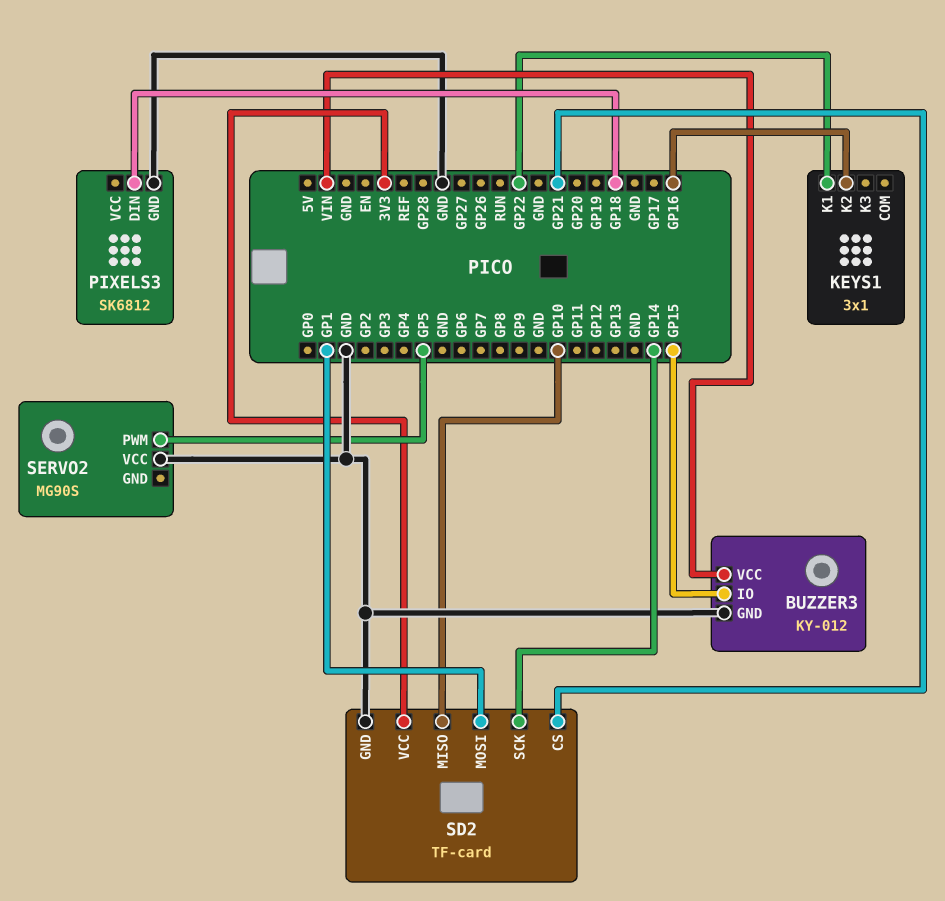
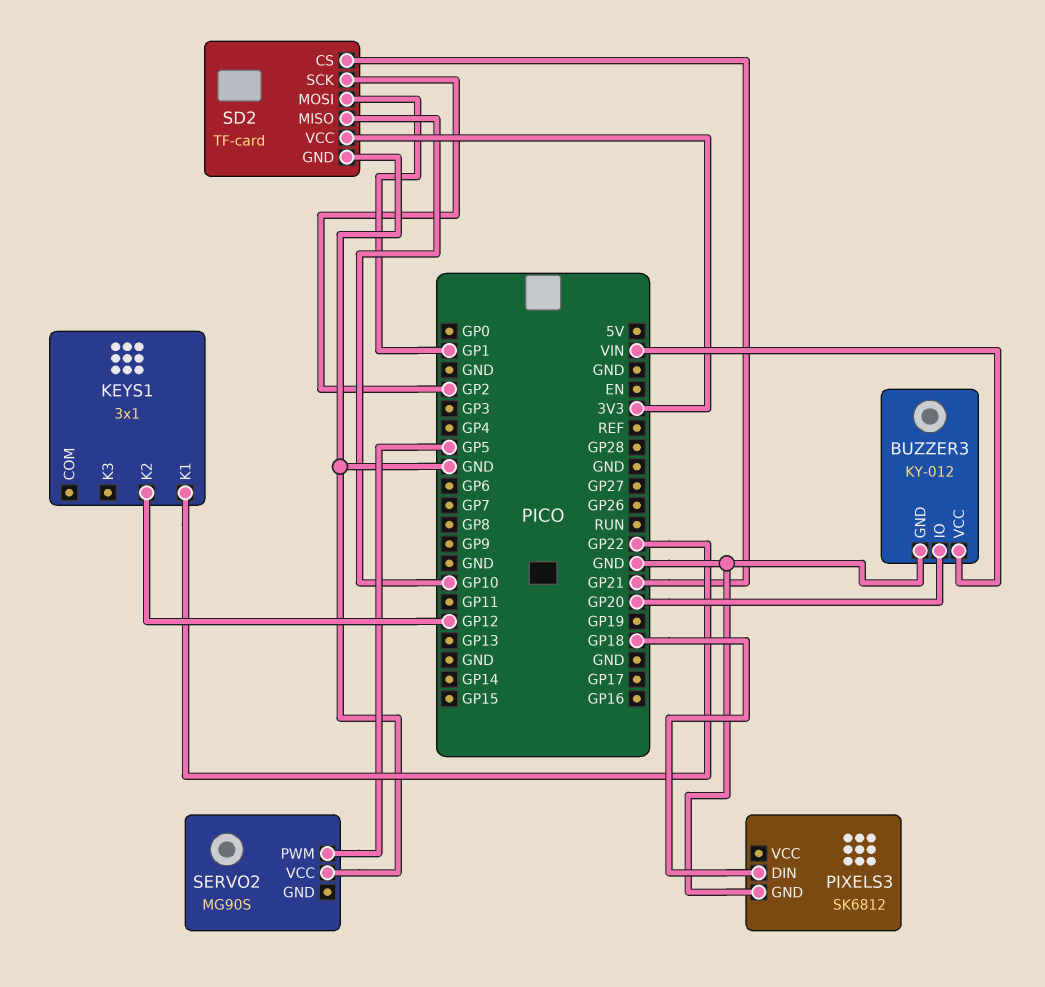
BUZZER3 pin IO: GP15 -> GP20
KEYS1 pin K2: GP16 -> GP12
SD2 pin SCK: GP14 -> GP2

